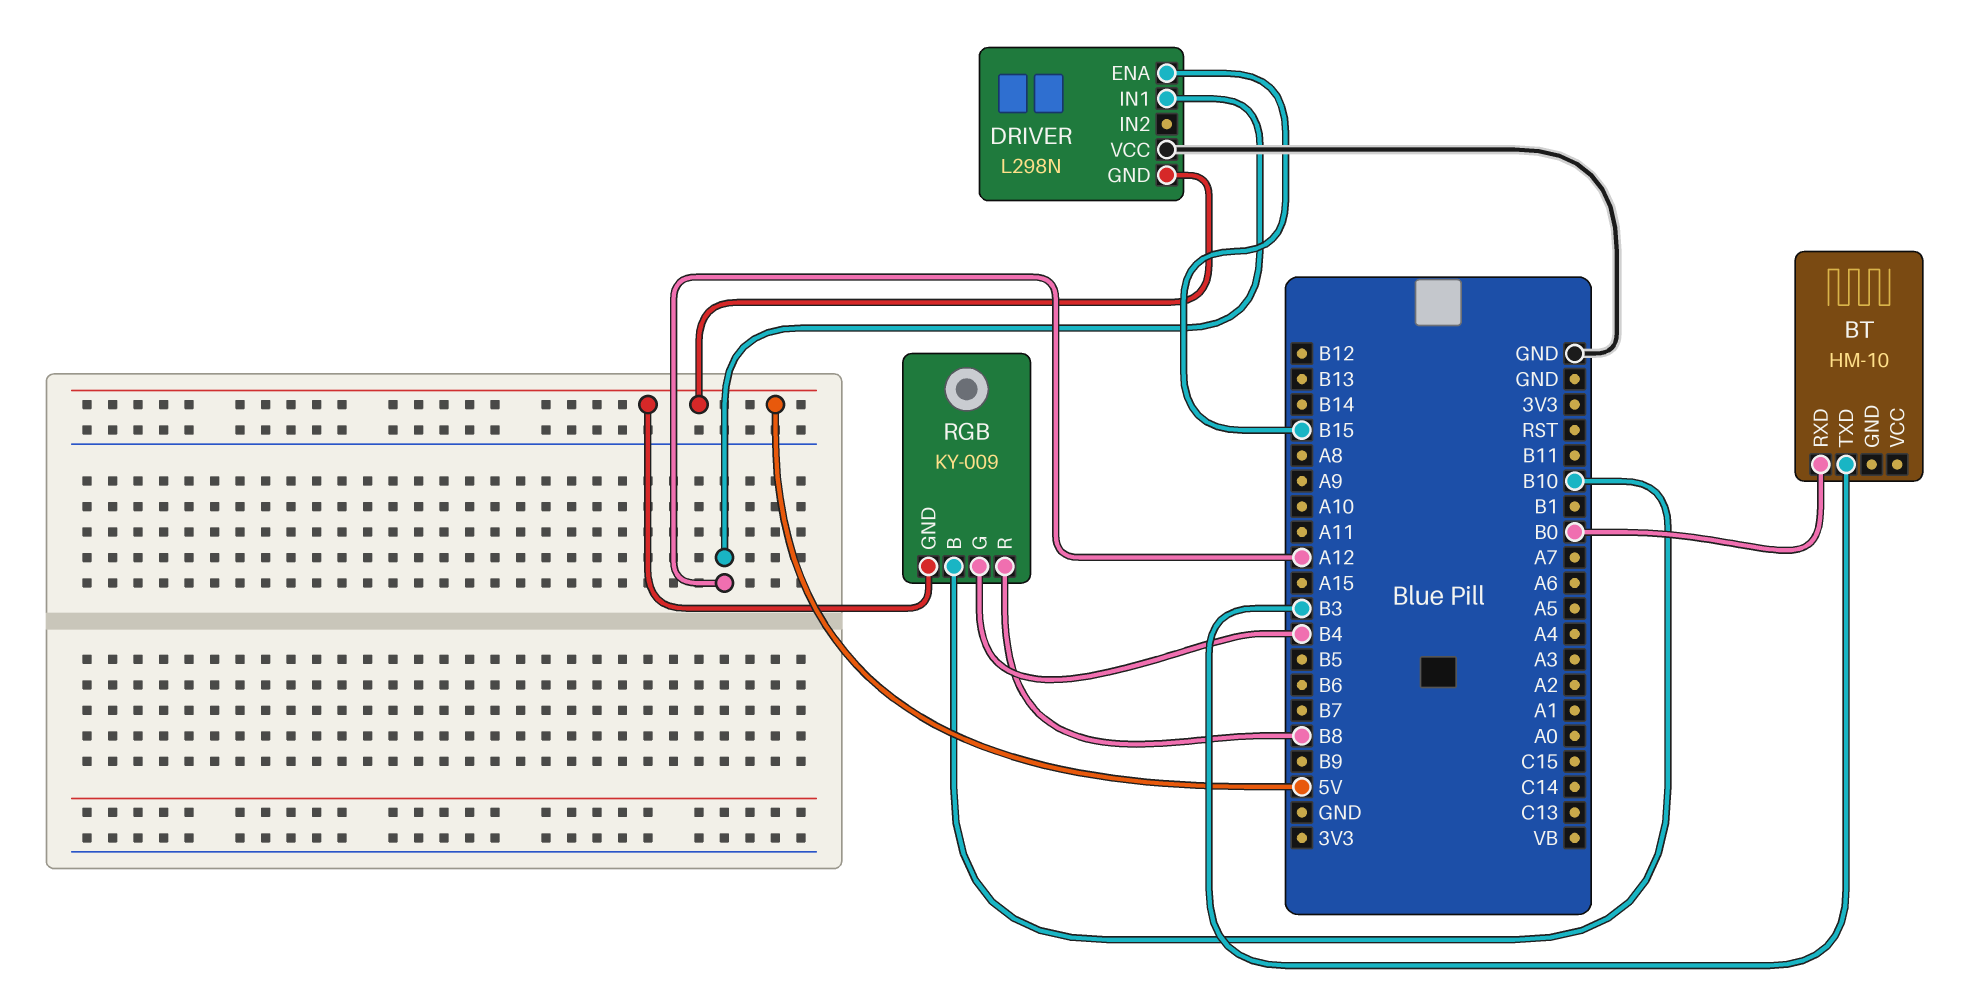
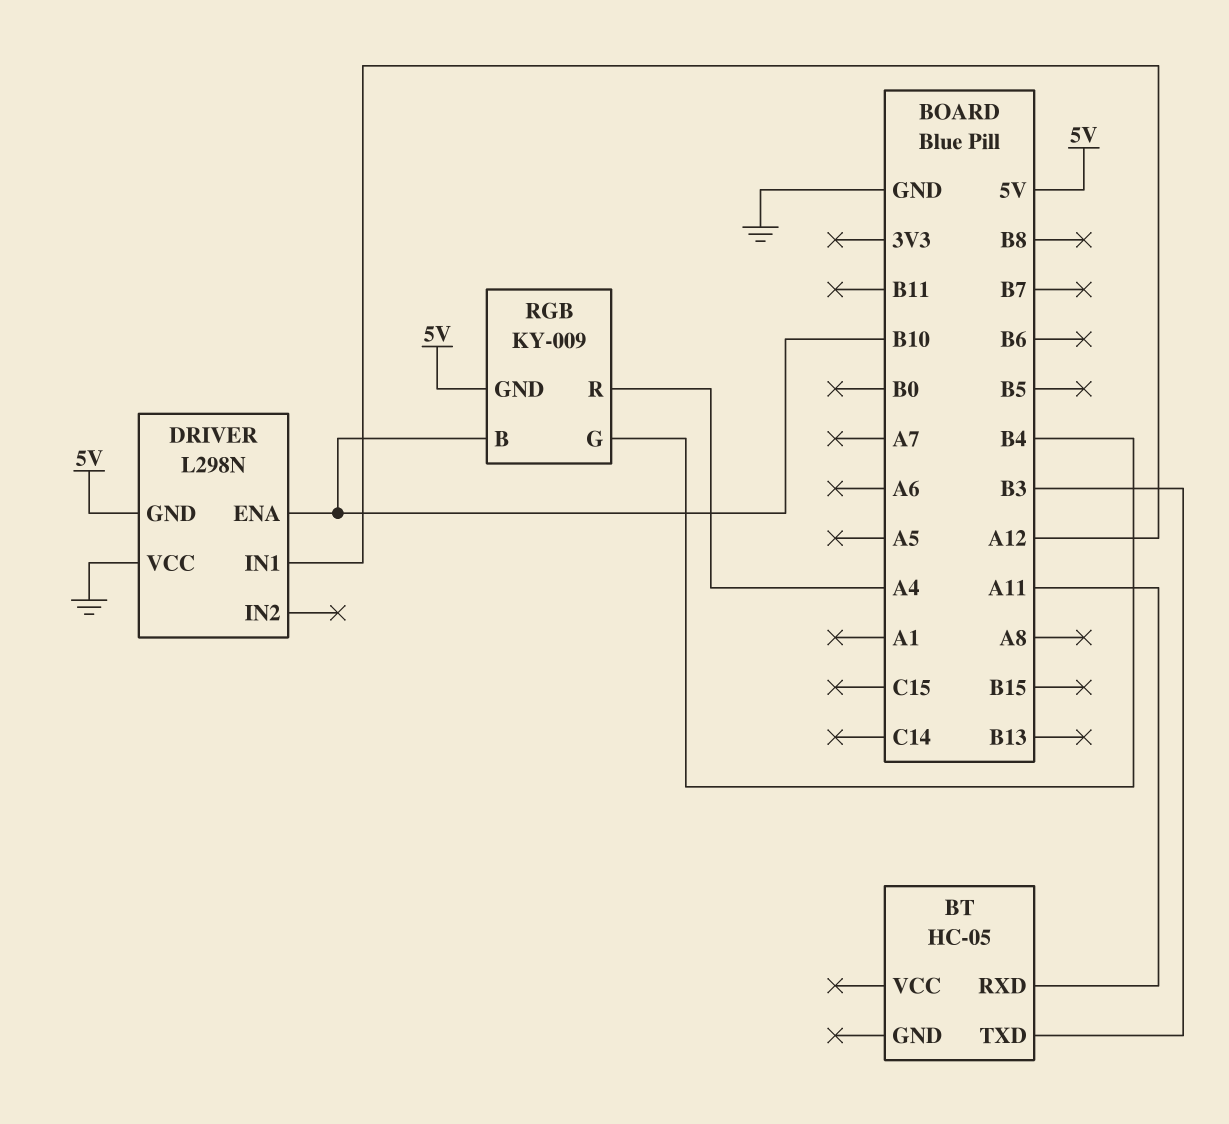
BT: HM-10 -> HC-05
BT pin RXD: B0 -> A11
DRIVER pin ENA: B15 -> B10
RGB pin R: B8 -> A4

